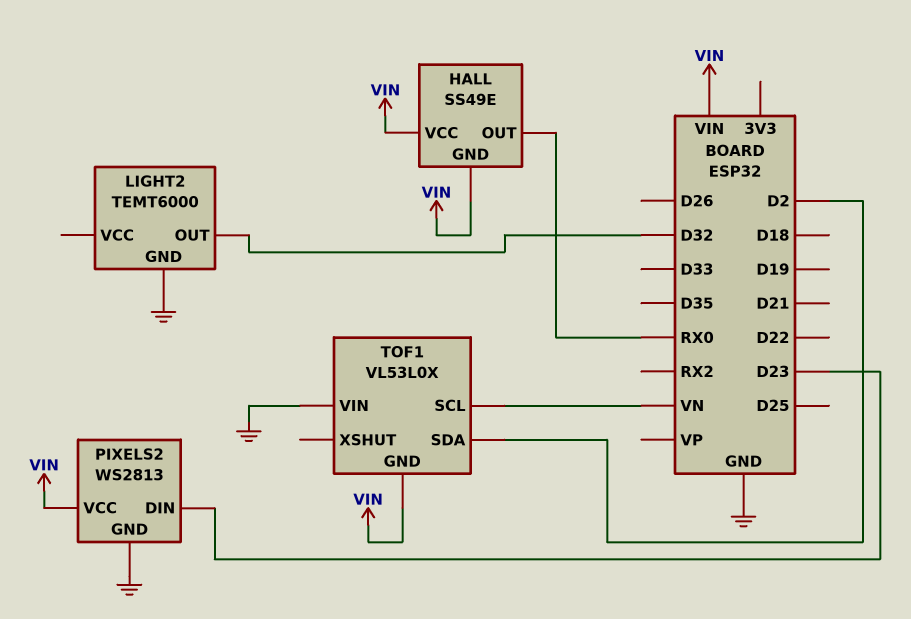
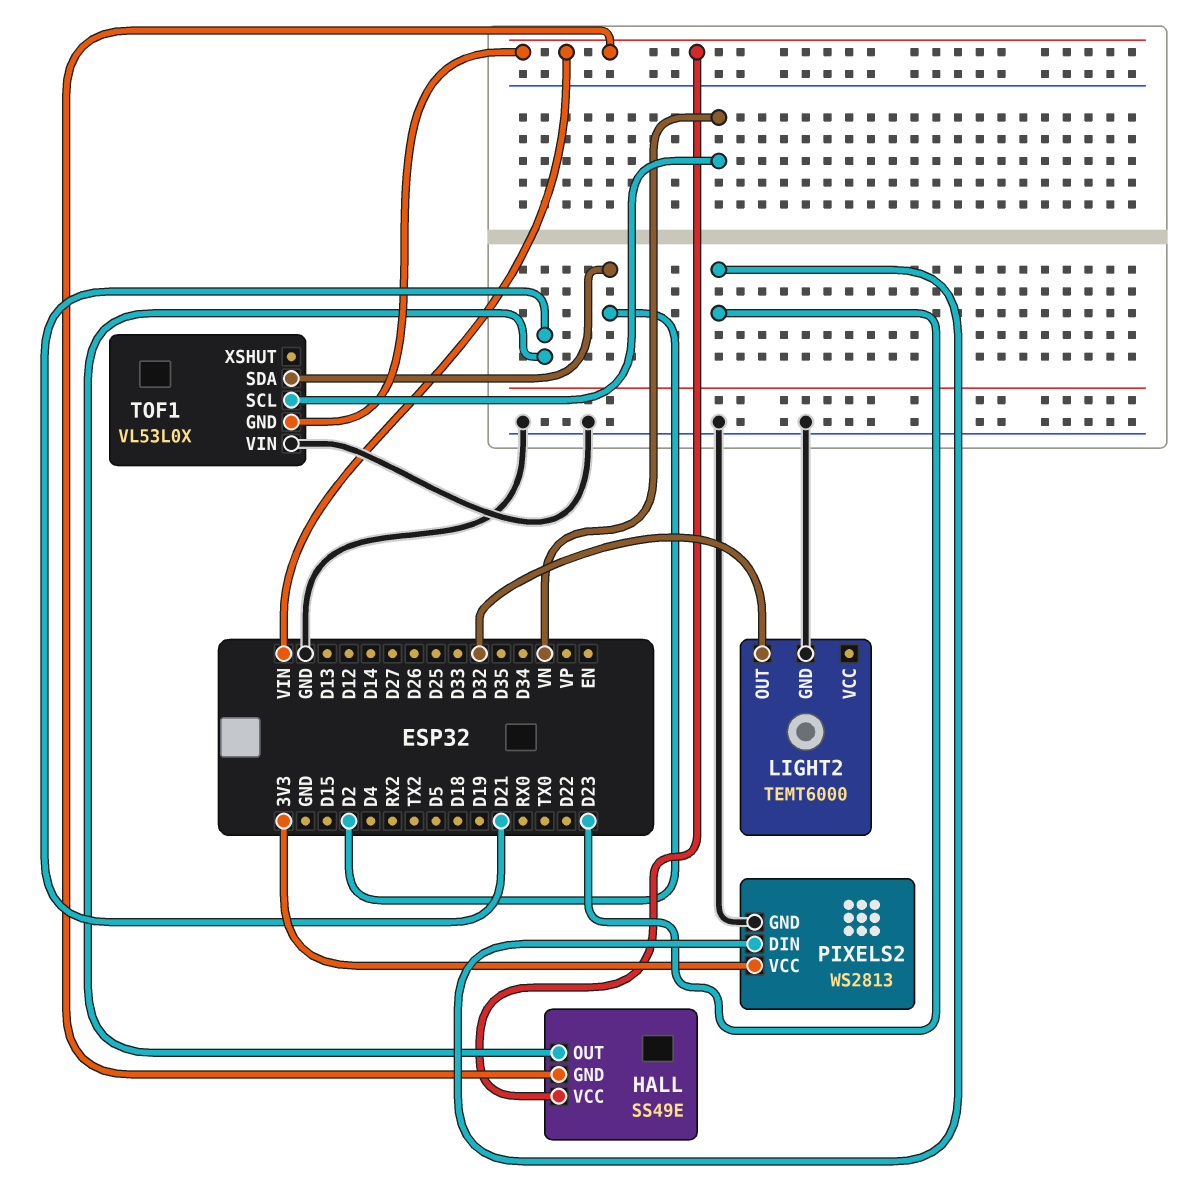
HALL pin OUT: RX0 -> D21
PIXELS2 pin VCC: VIN -> 3V3

